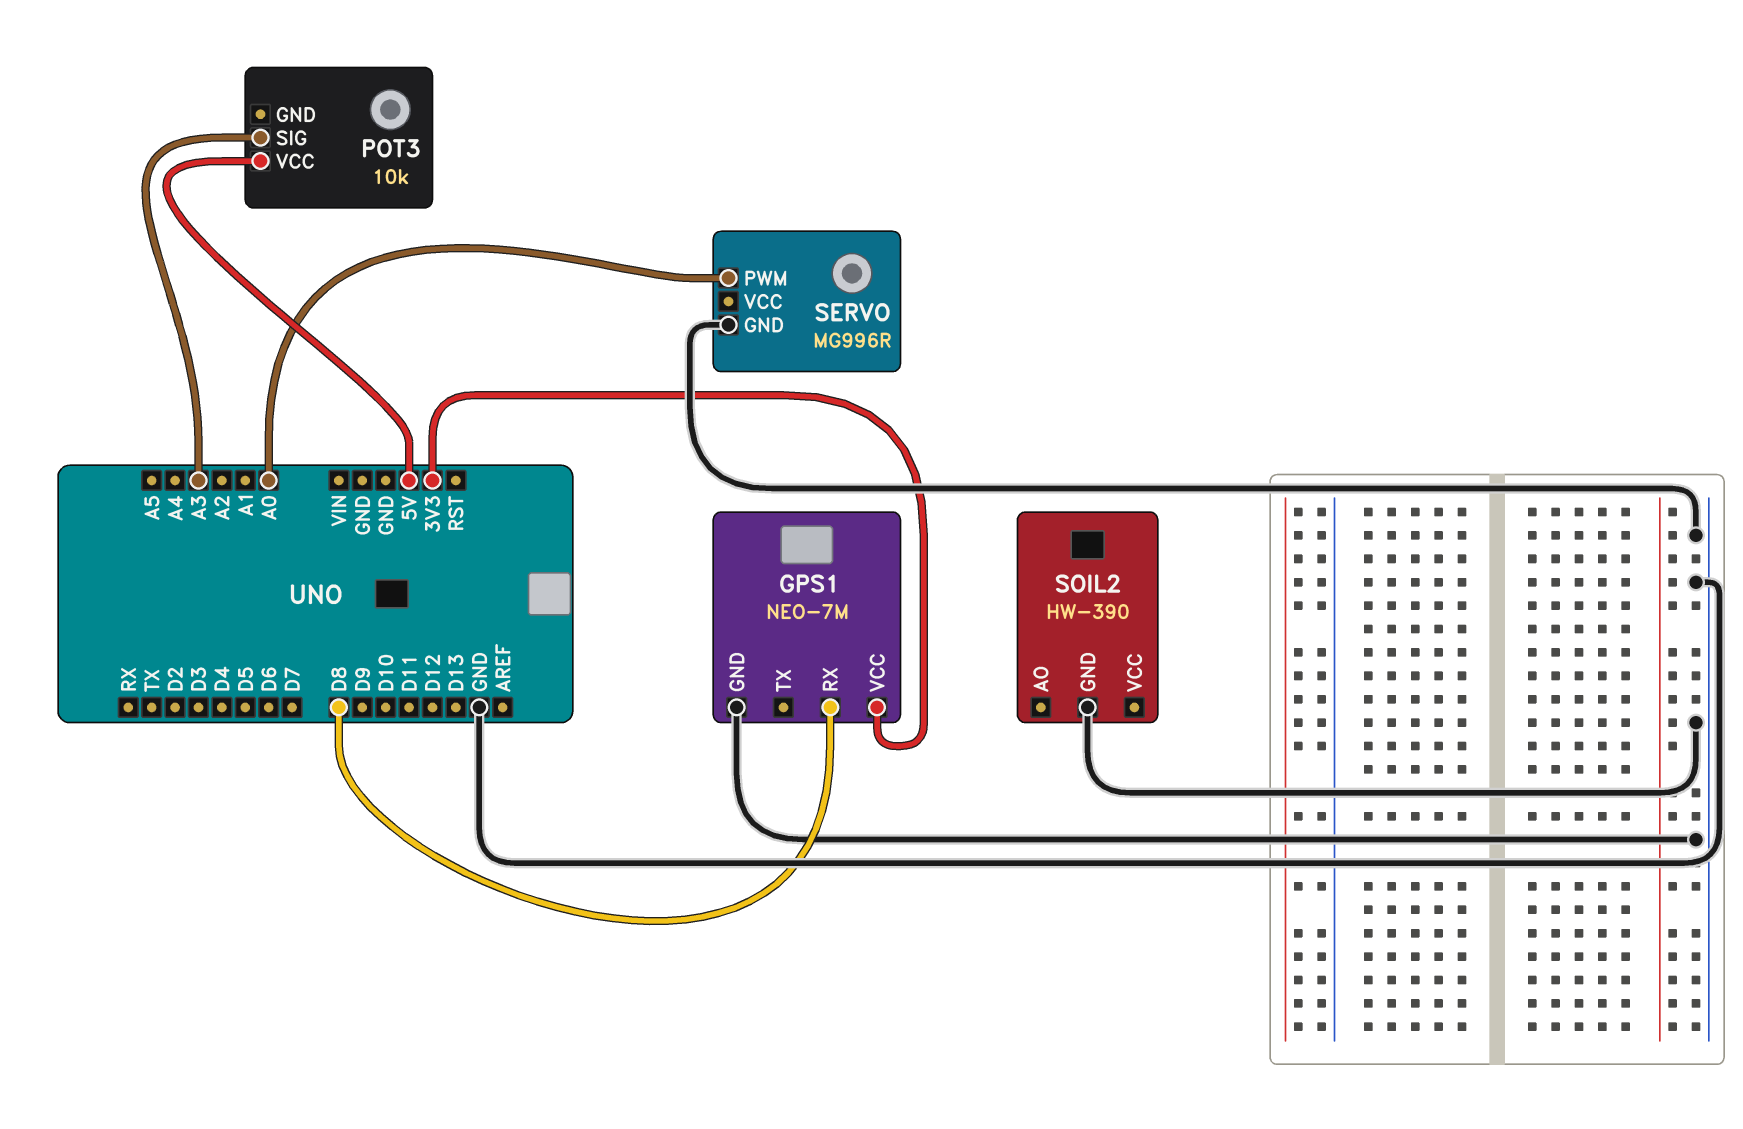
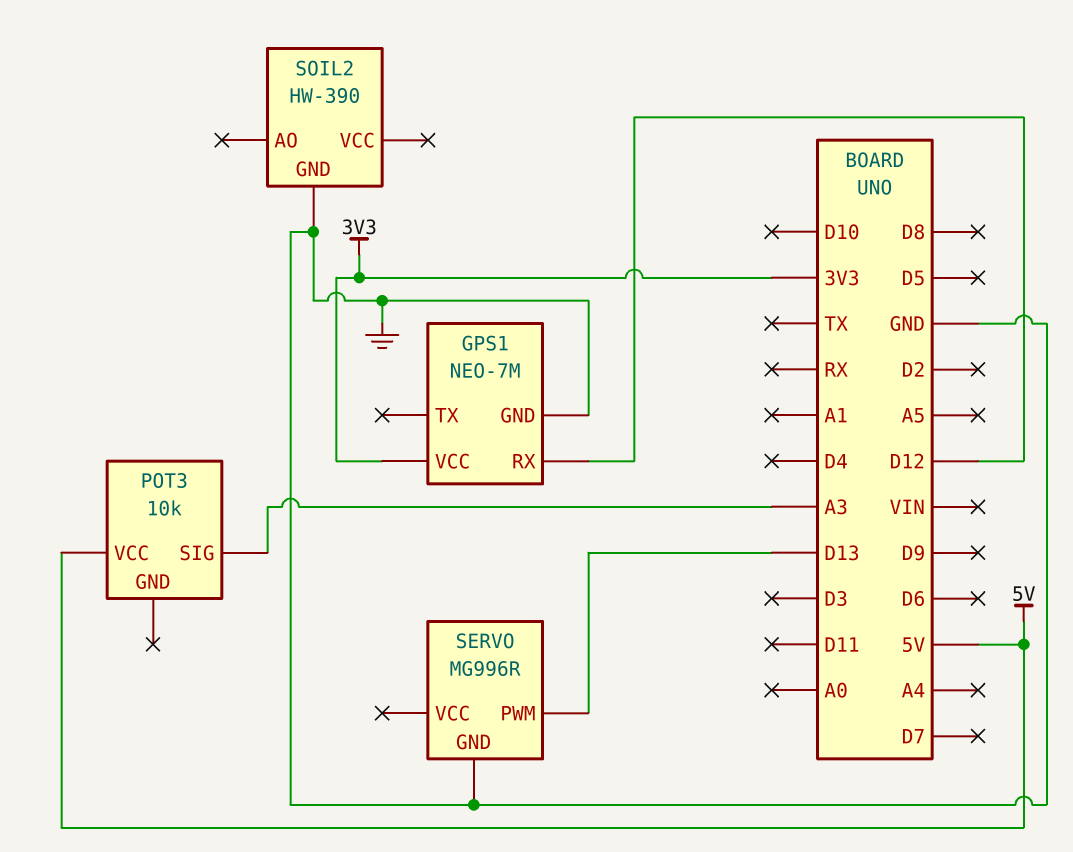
GPS1 pin RX: D8 -> D12
SERVO pin PWM: A0 -> D13

